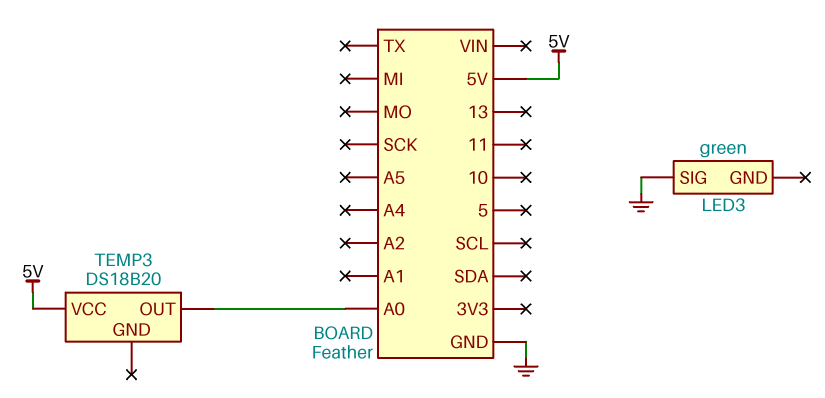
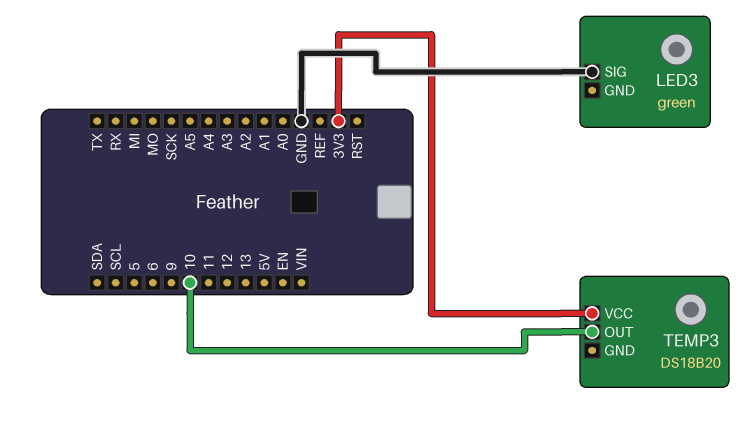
TEMP3 pin OUT: A0 -> 10
TEMP3 pin VCC: 5V -> 3V3

